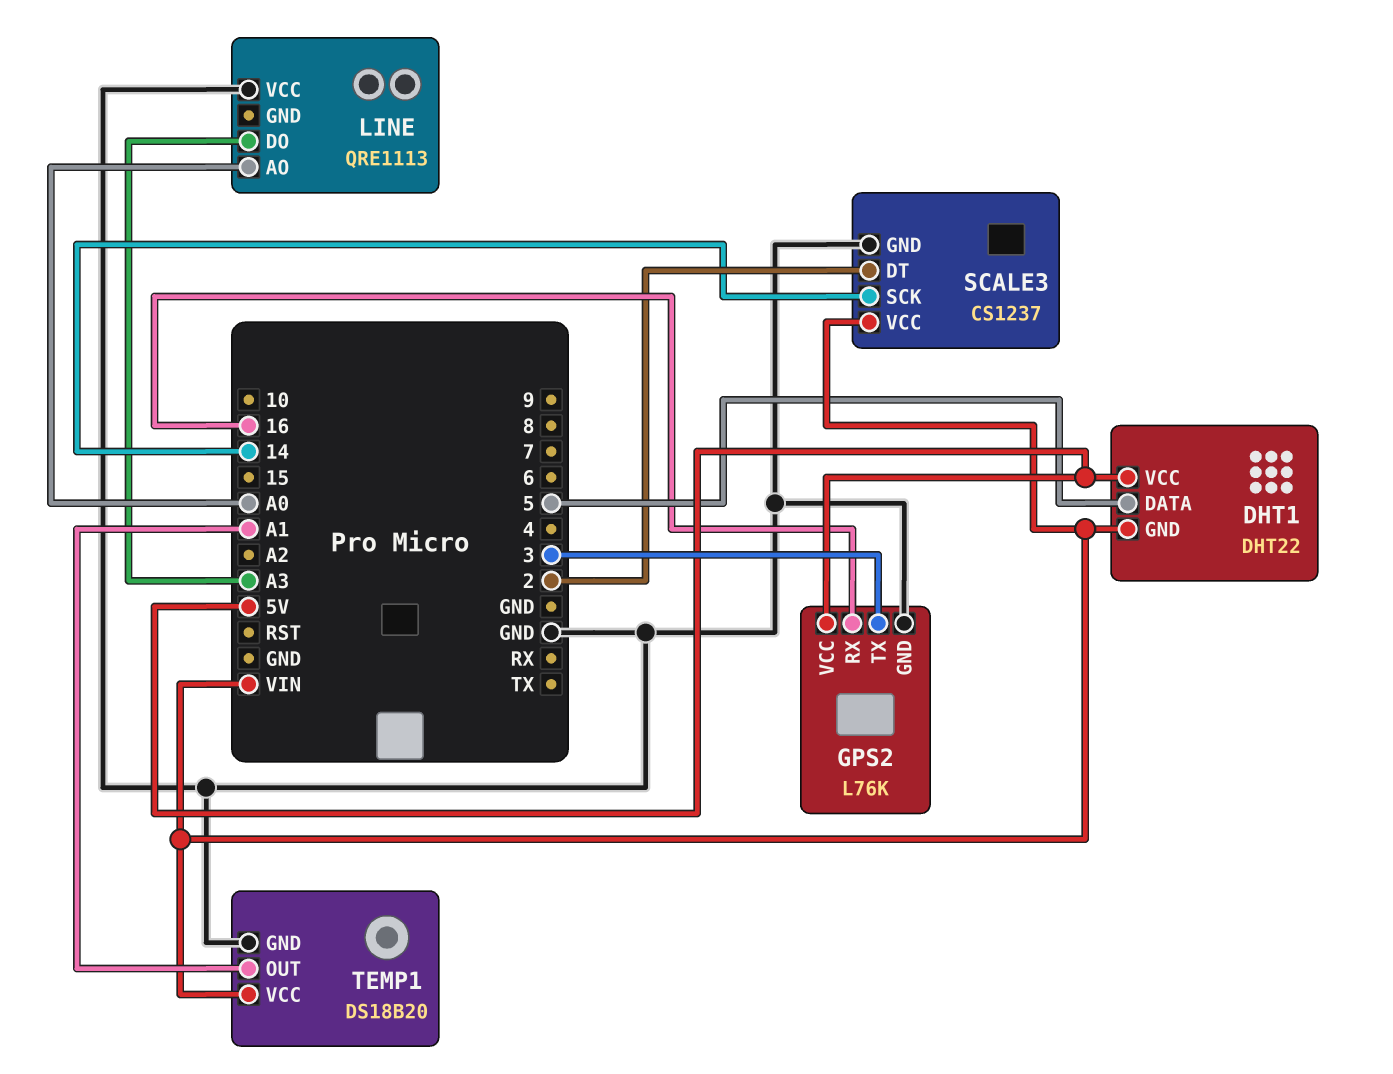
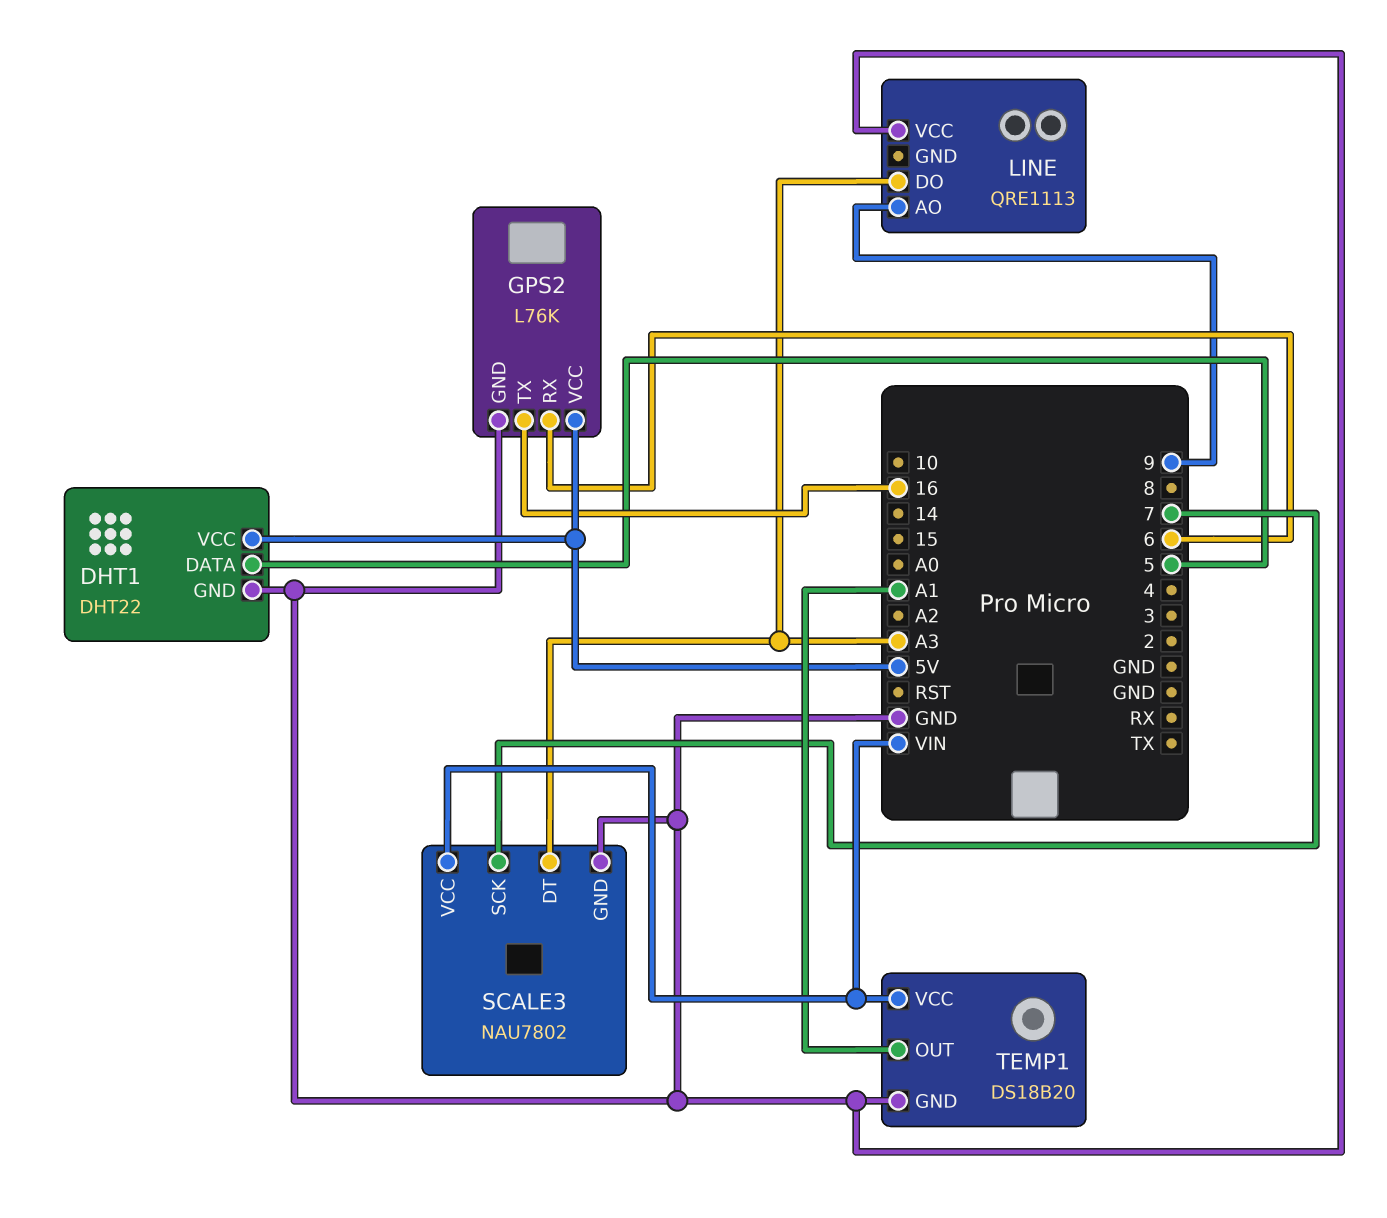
DHT1 pin GND: VIN -> GND
GPS2 pin RX: 16 -> 6
GPS2 pin TX: 3 -> 16
LINE pin AO: A0 -> 9
SCALE3: CS1237 -> NAU7802
SCALE3 pin DT: 2 -> A3
SCALE3 pin SCK: 14 -> 7

